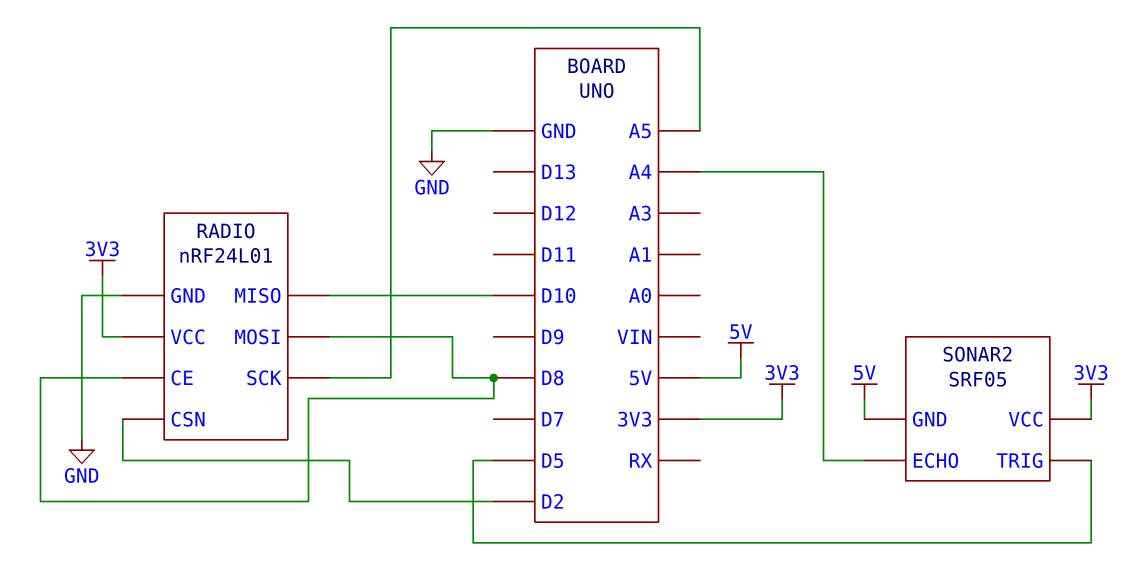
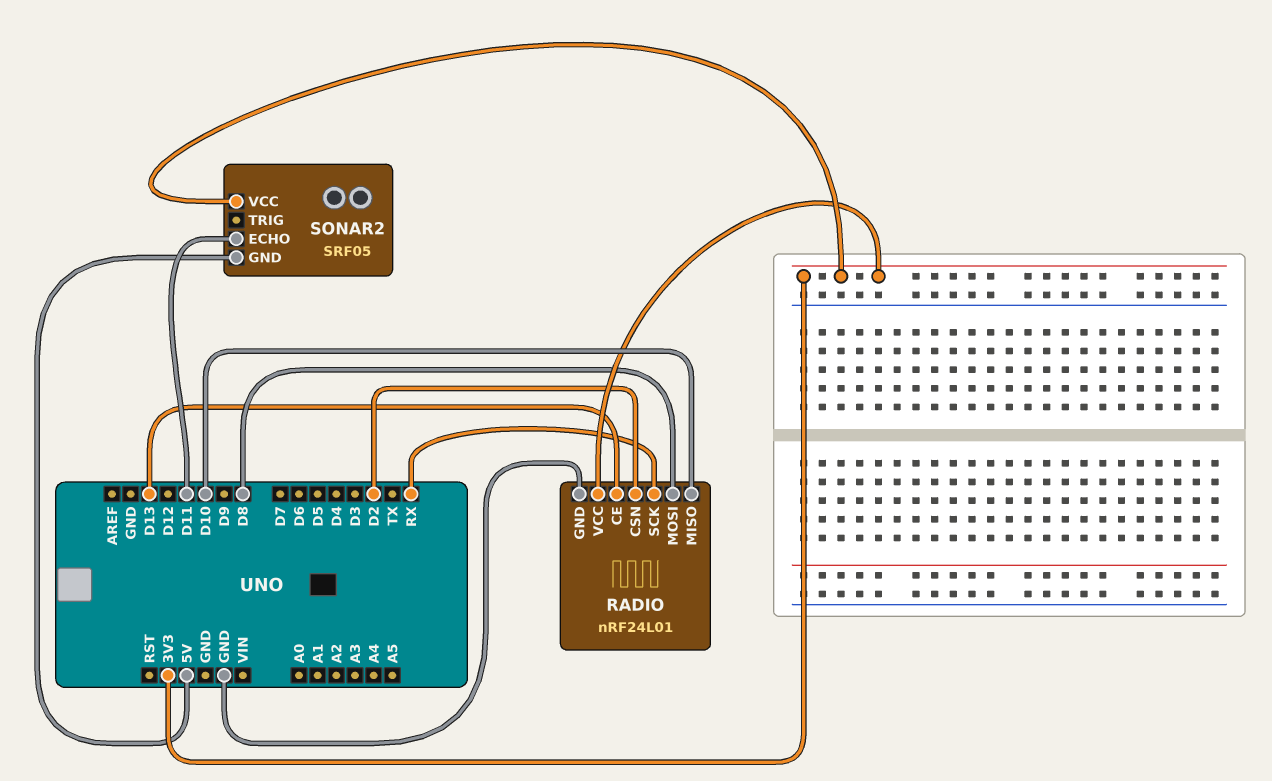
RADIO pin CE: D8 -> D13
RADIO pin SCK: A5 -> RX
SONAR2 pin ECHO: A4 -> D11
SONAR2 pin TRIG: D5 -> none

